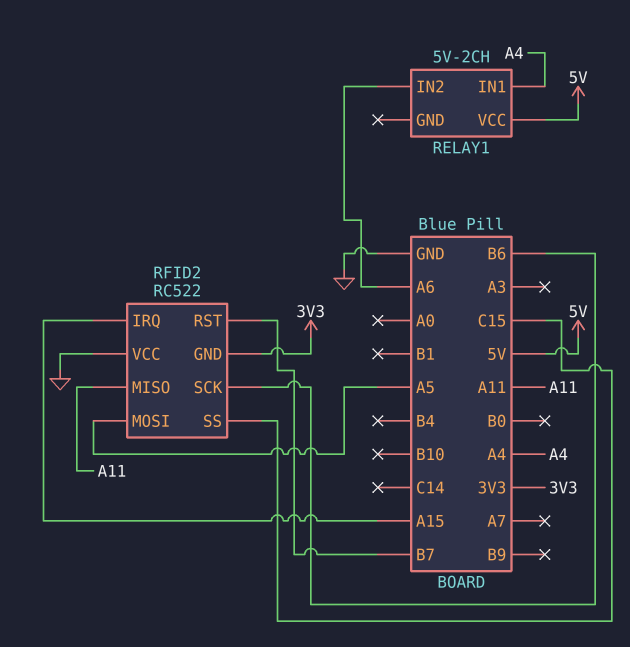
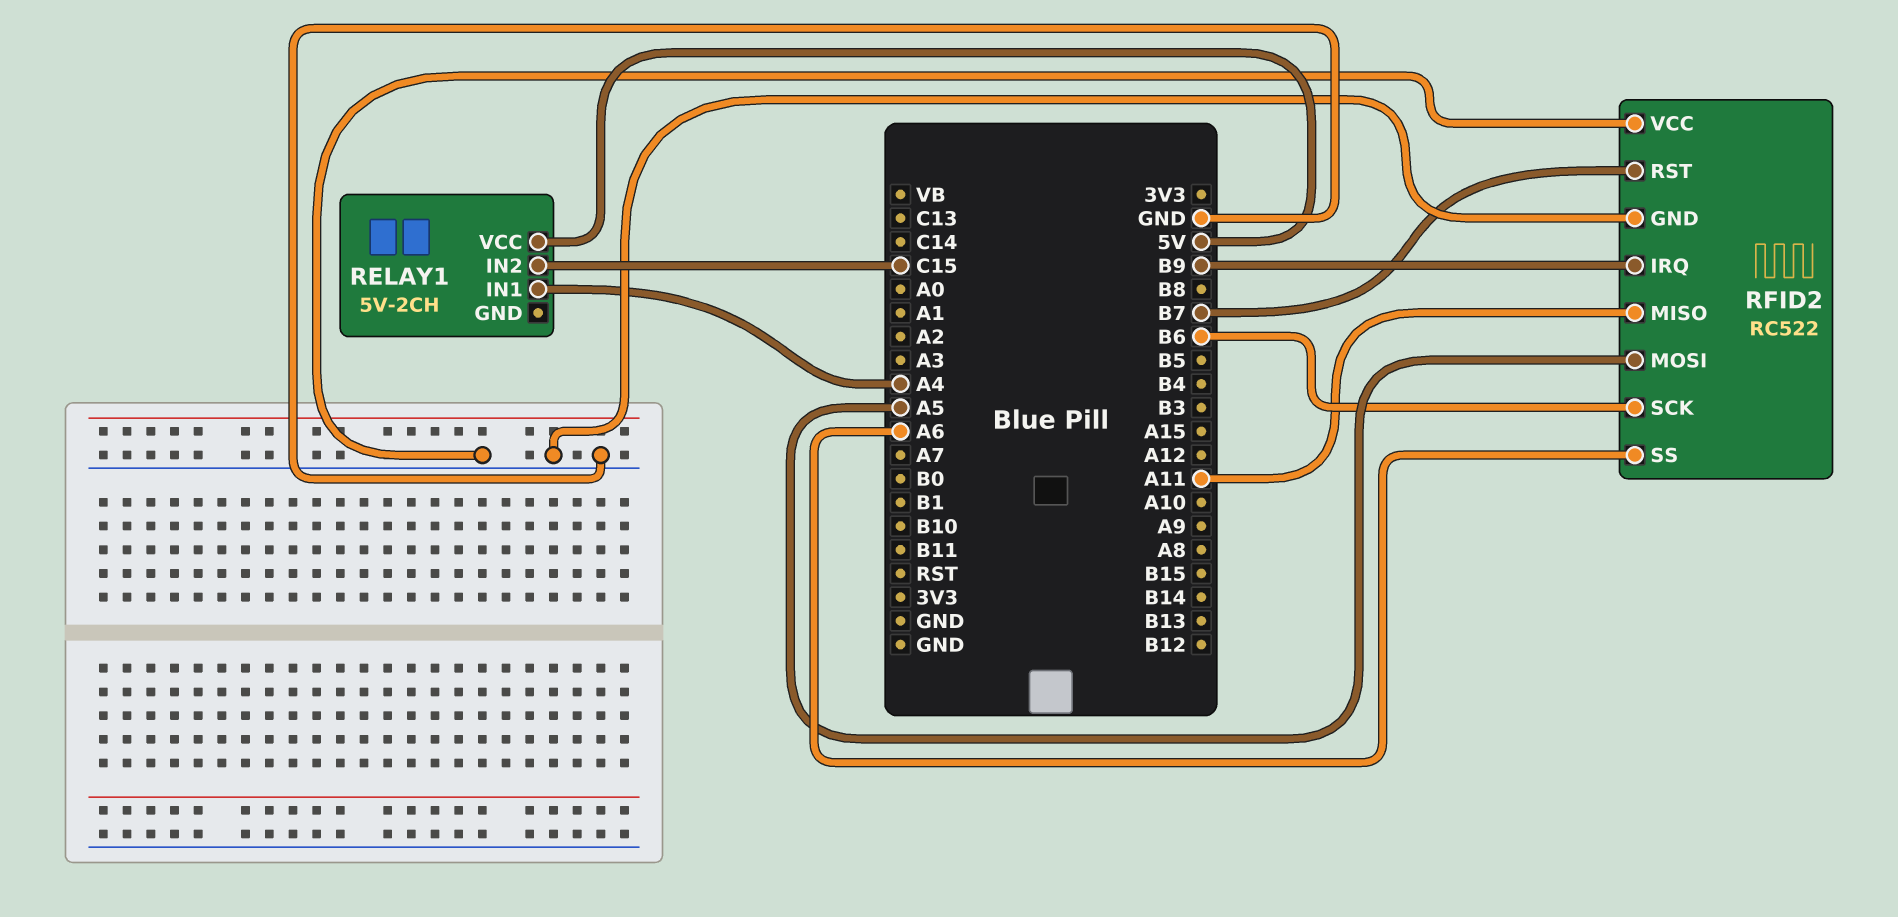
RELAY1 pin IN2: A6 -> C15
RFID2 pin GND: 3V3 -> GND
RFID2 pin IRQ: A15 -> B9
RFID2 pin SS: C15 -> A6

